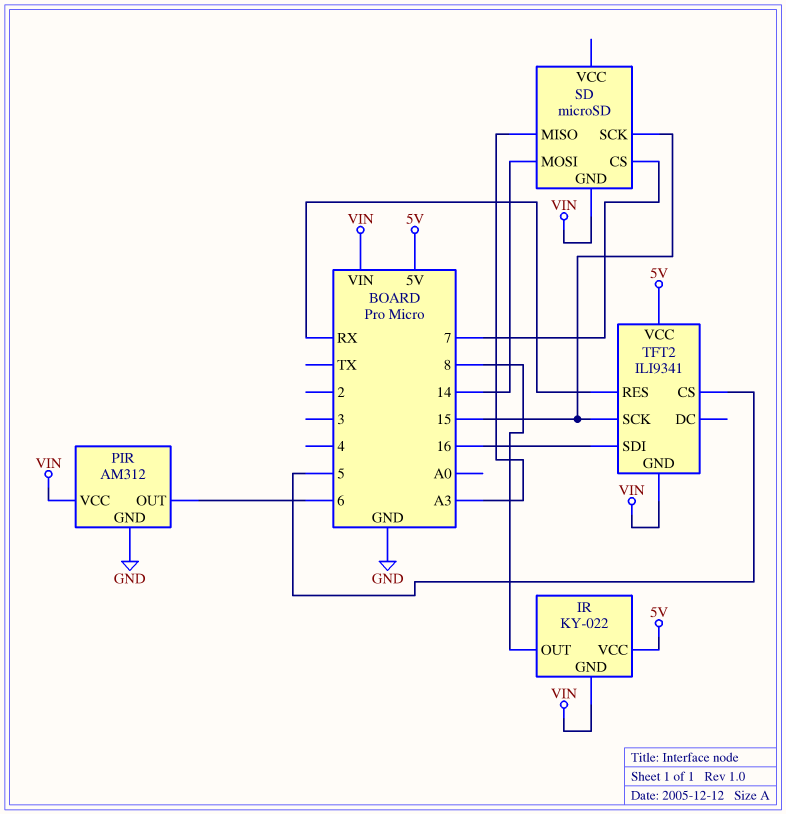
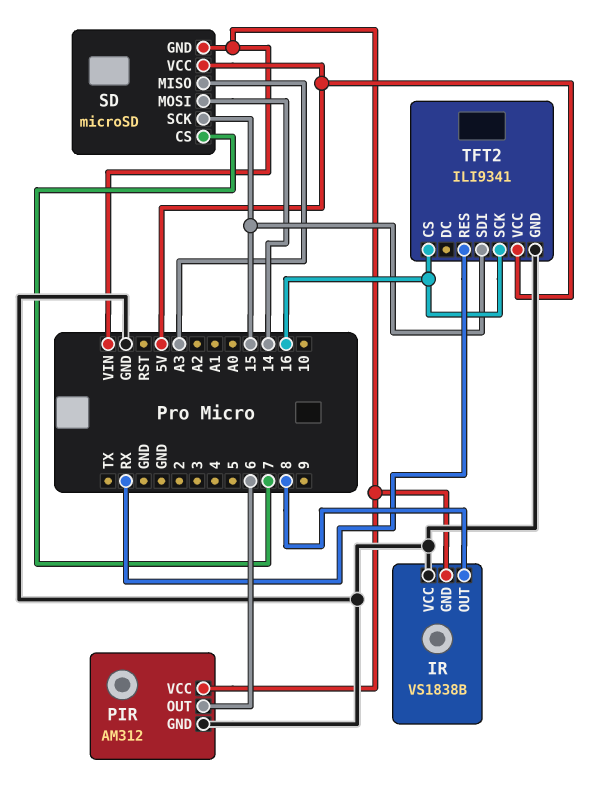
IR: KY-022 -> VS1838B
IR pin VCC: 5V -> GND
SD pin VCC: none -> 5V
TFT2 pin CS: 5 -> 16
TFT2 pin GND: VIN -> GND
TFT2 pin SCK: 15 -> 16
TFT2 pin SDI: 16 -> 15

